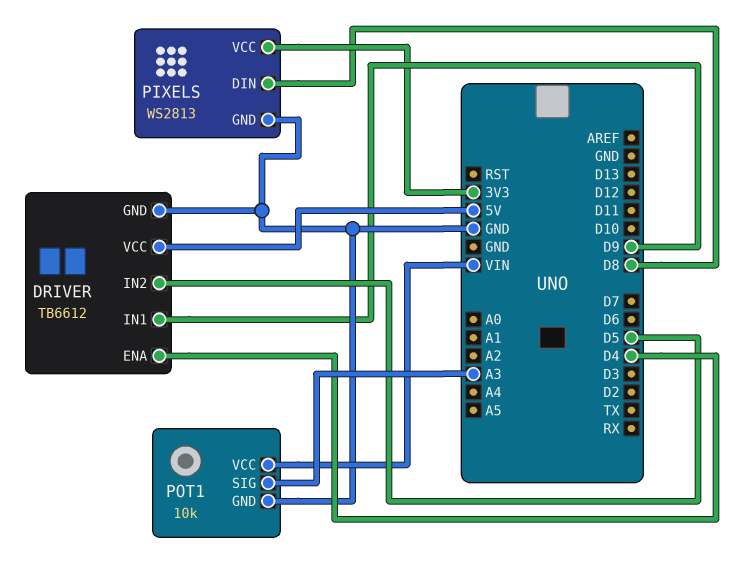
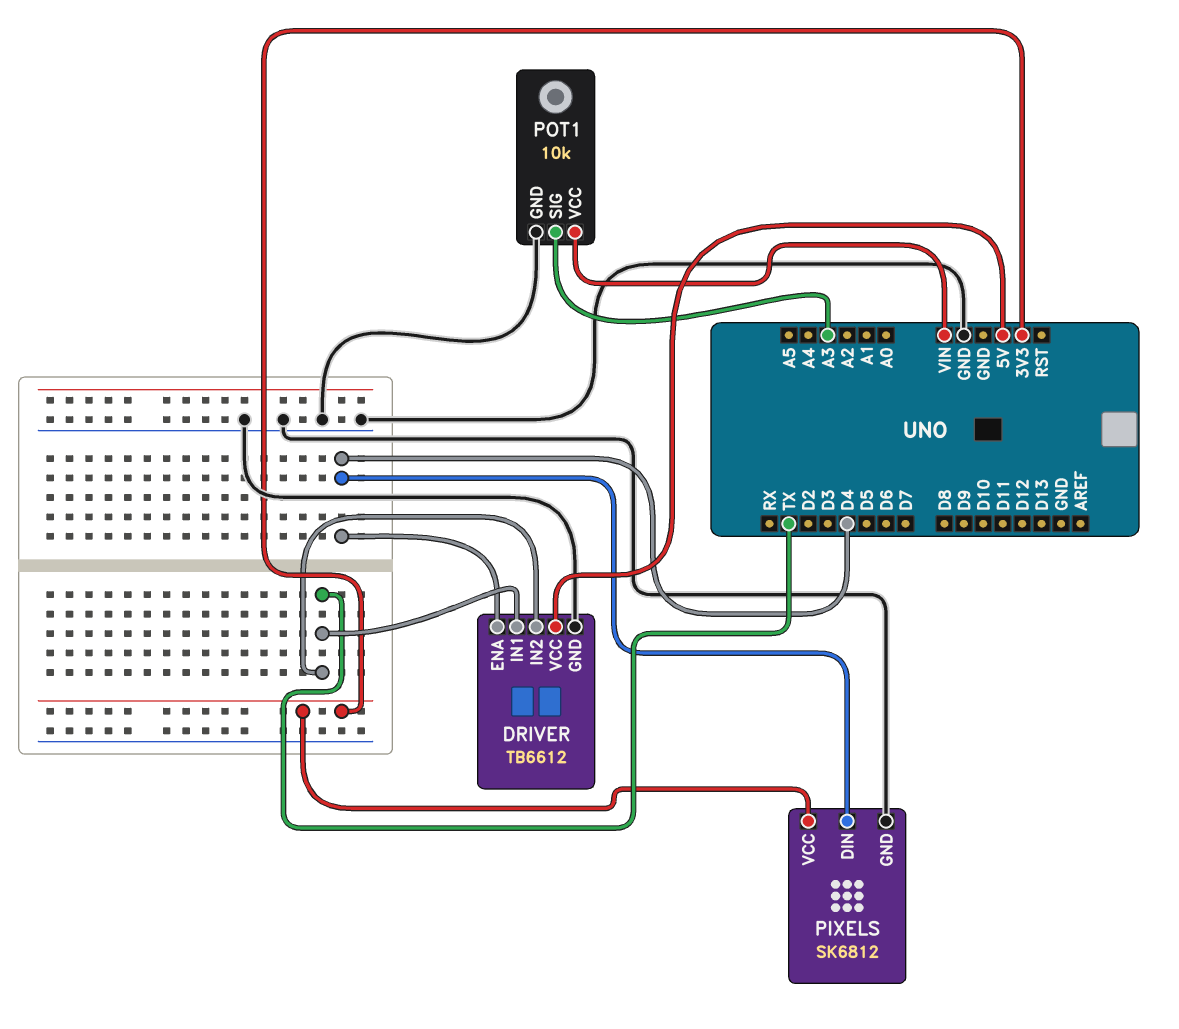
DRIVER pin IN1: D9 -> TX
DRIVER pin IN2: D5 -> TX
PIXELS: WS2813 -> SK6812
PIXELS pin DIN: D8 -> D4

